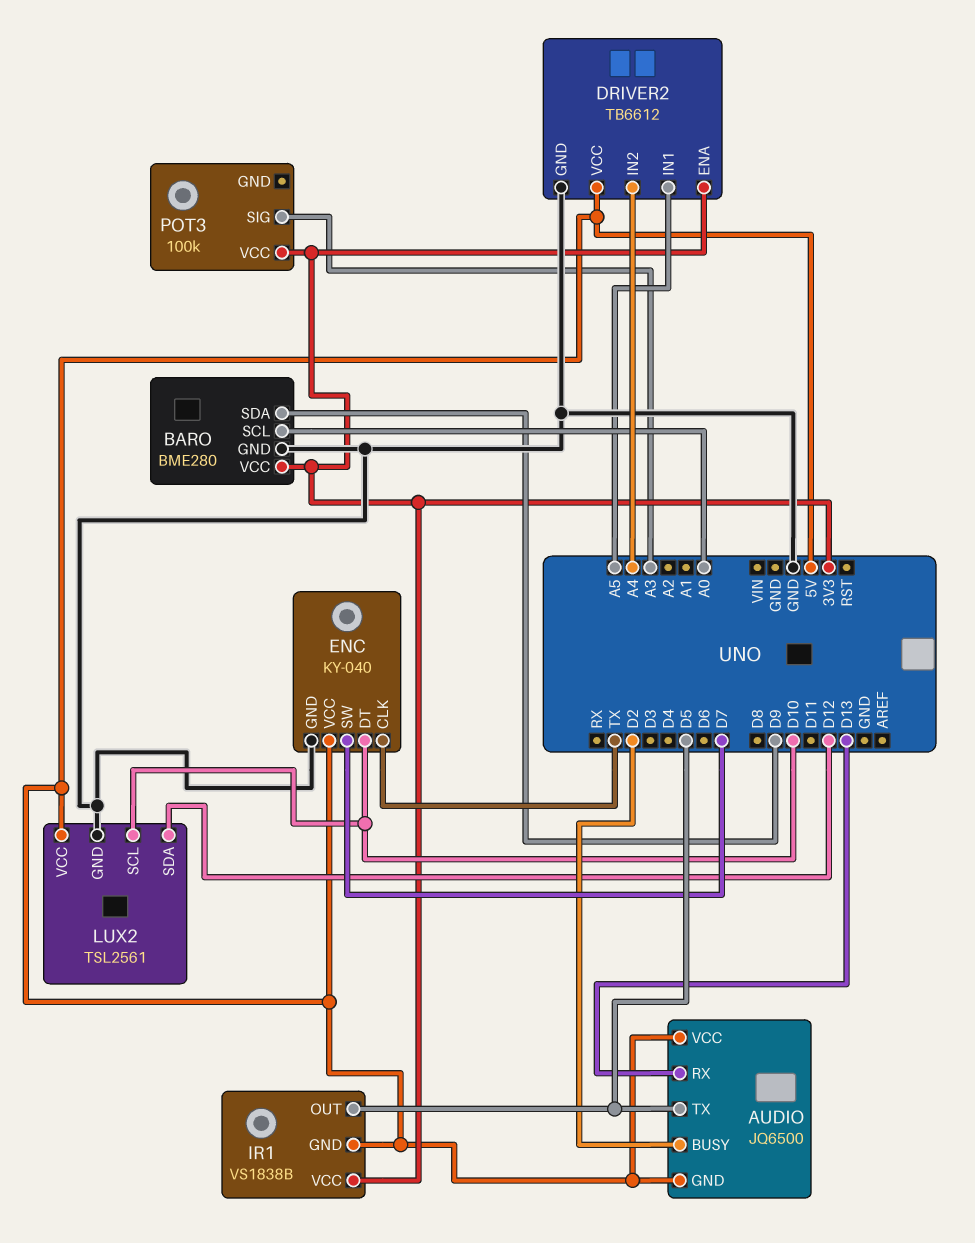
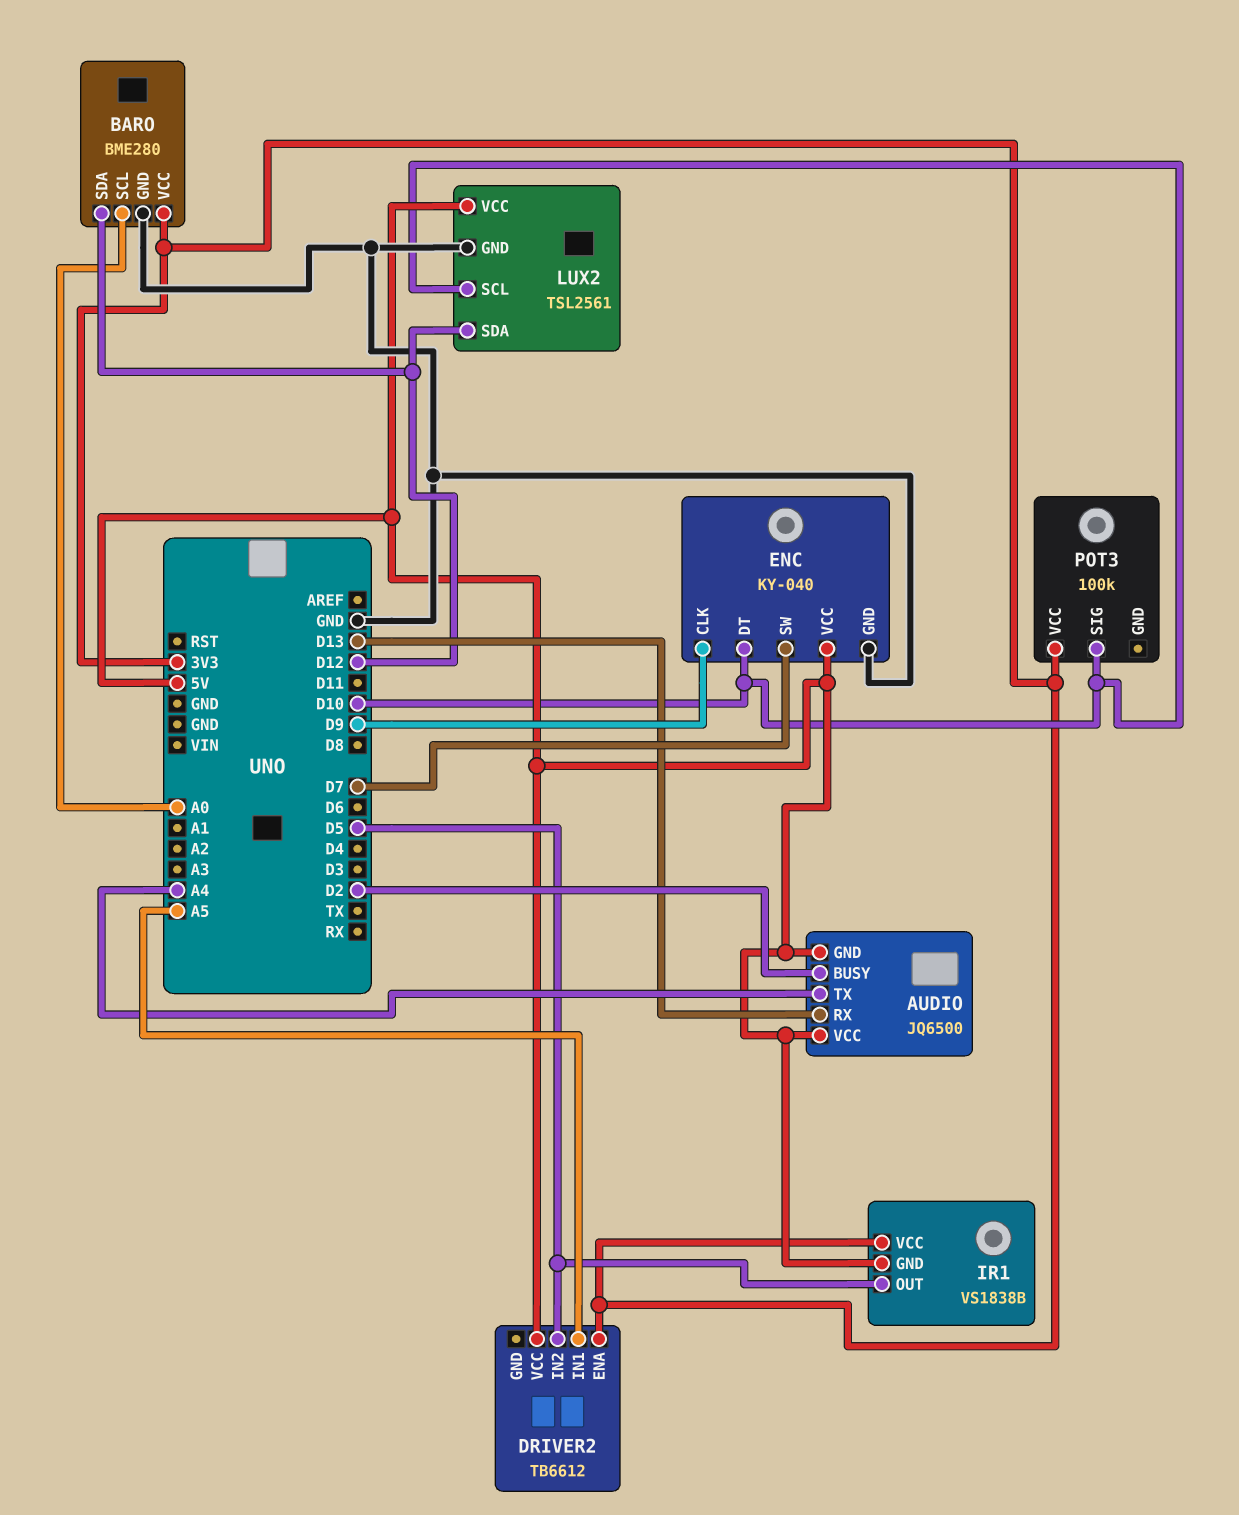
AUDIO pin TX: D5 -> A4
BARO pin SDA: D9 -> D12
DRIVER2 pin GND: GND -> none
DRIVER2 pin IN2: A4 -> D5
ENC pin CLK: TX -> D9
POT3 pin SIG: A3 -> D10

